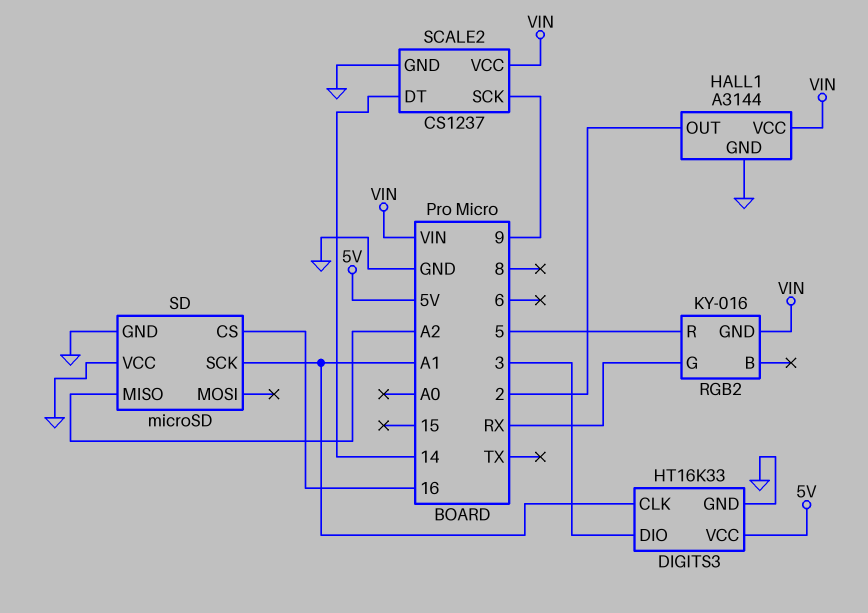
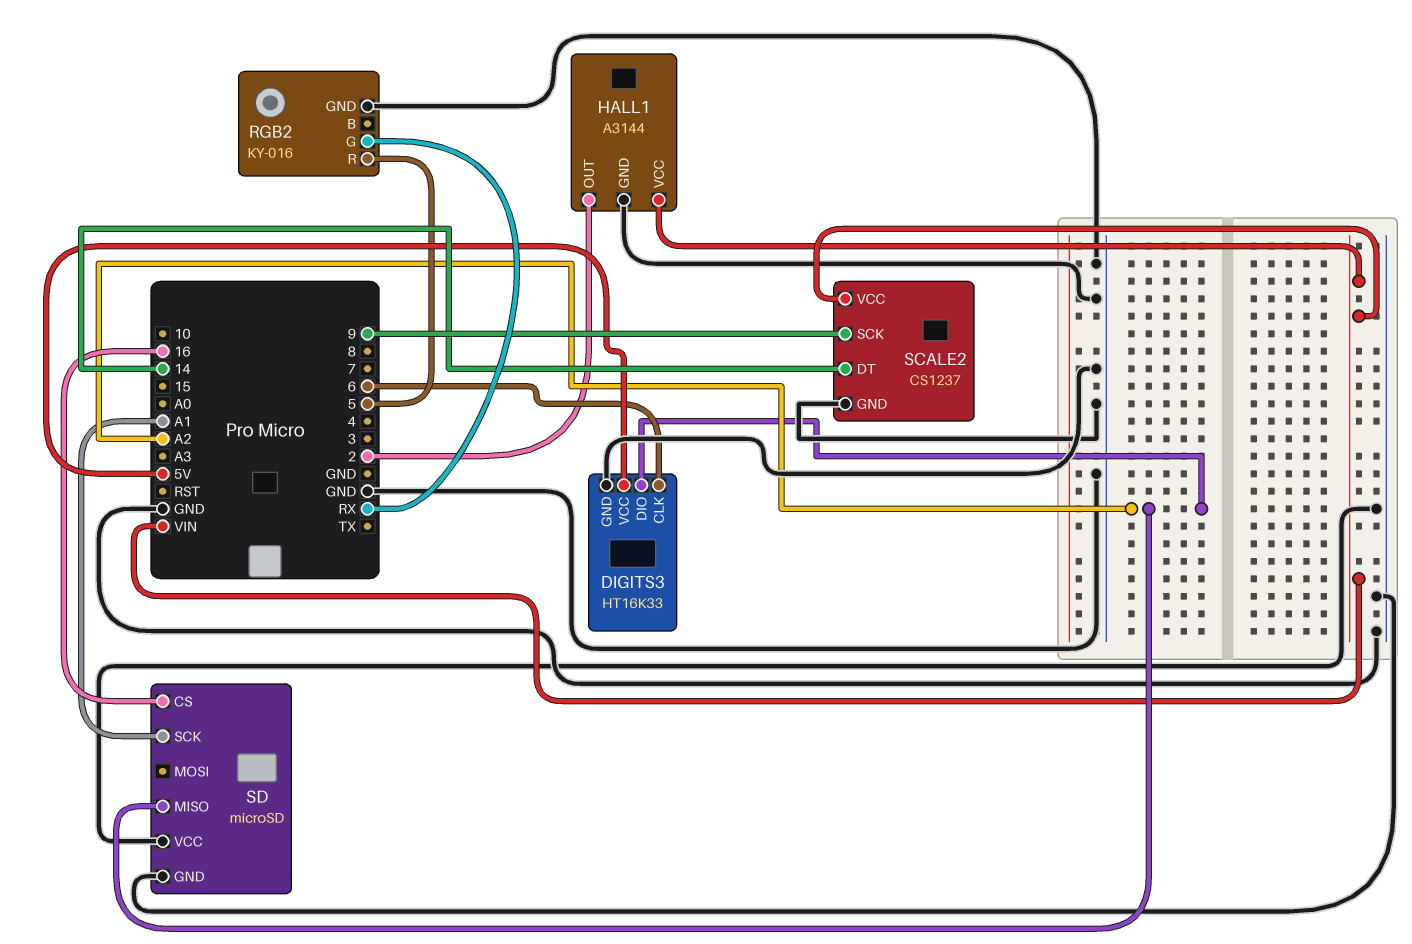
DIGITS3 pin CLK: A1 -> 6
DIGITS3 pin DIO: 3 -> A2
RGB2 pin GND: VIN -> GND

